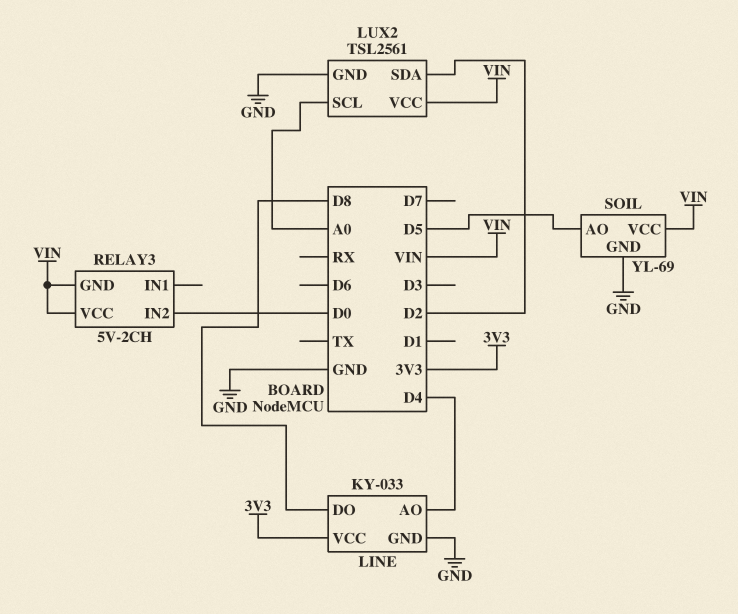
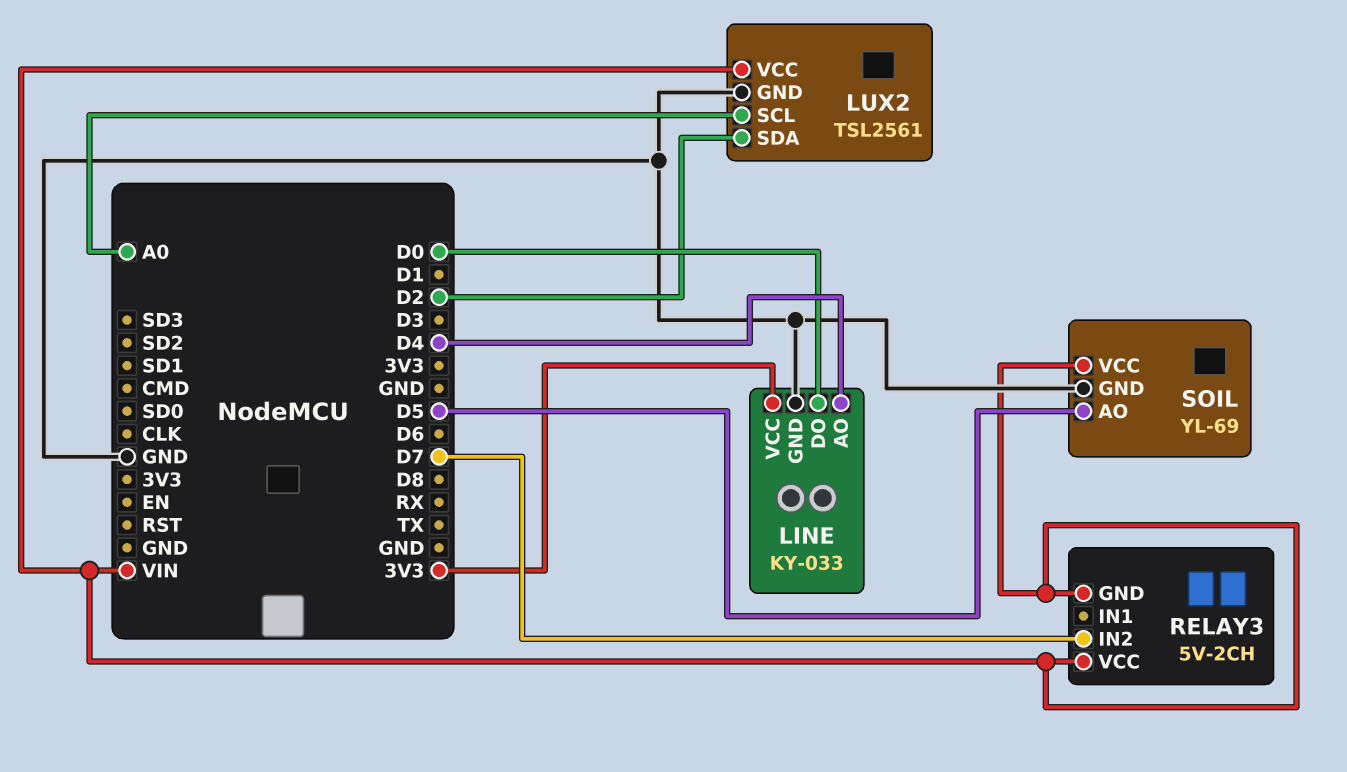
LINE pin DO: D8 -> D0
RELAY3 pin IN2: D0 -> D7

